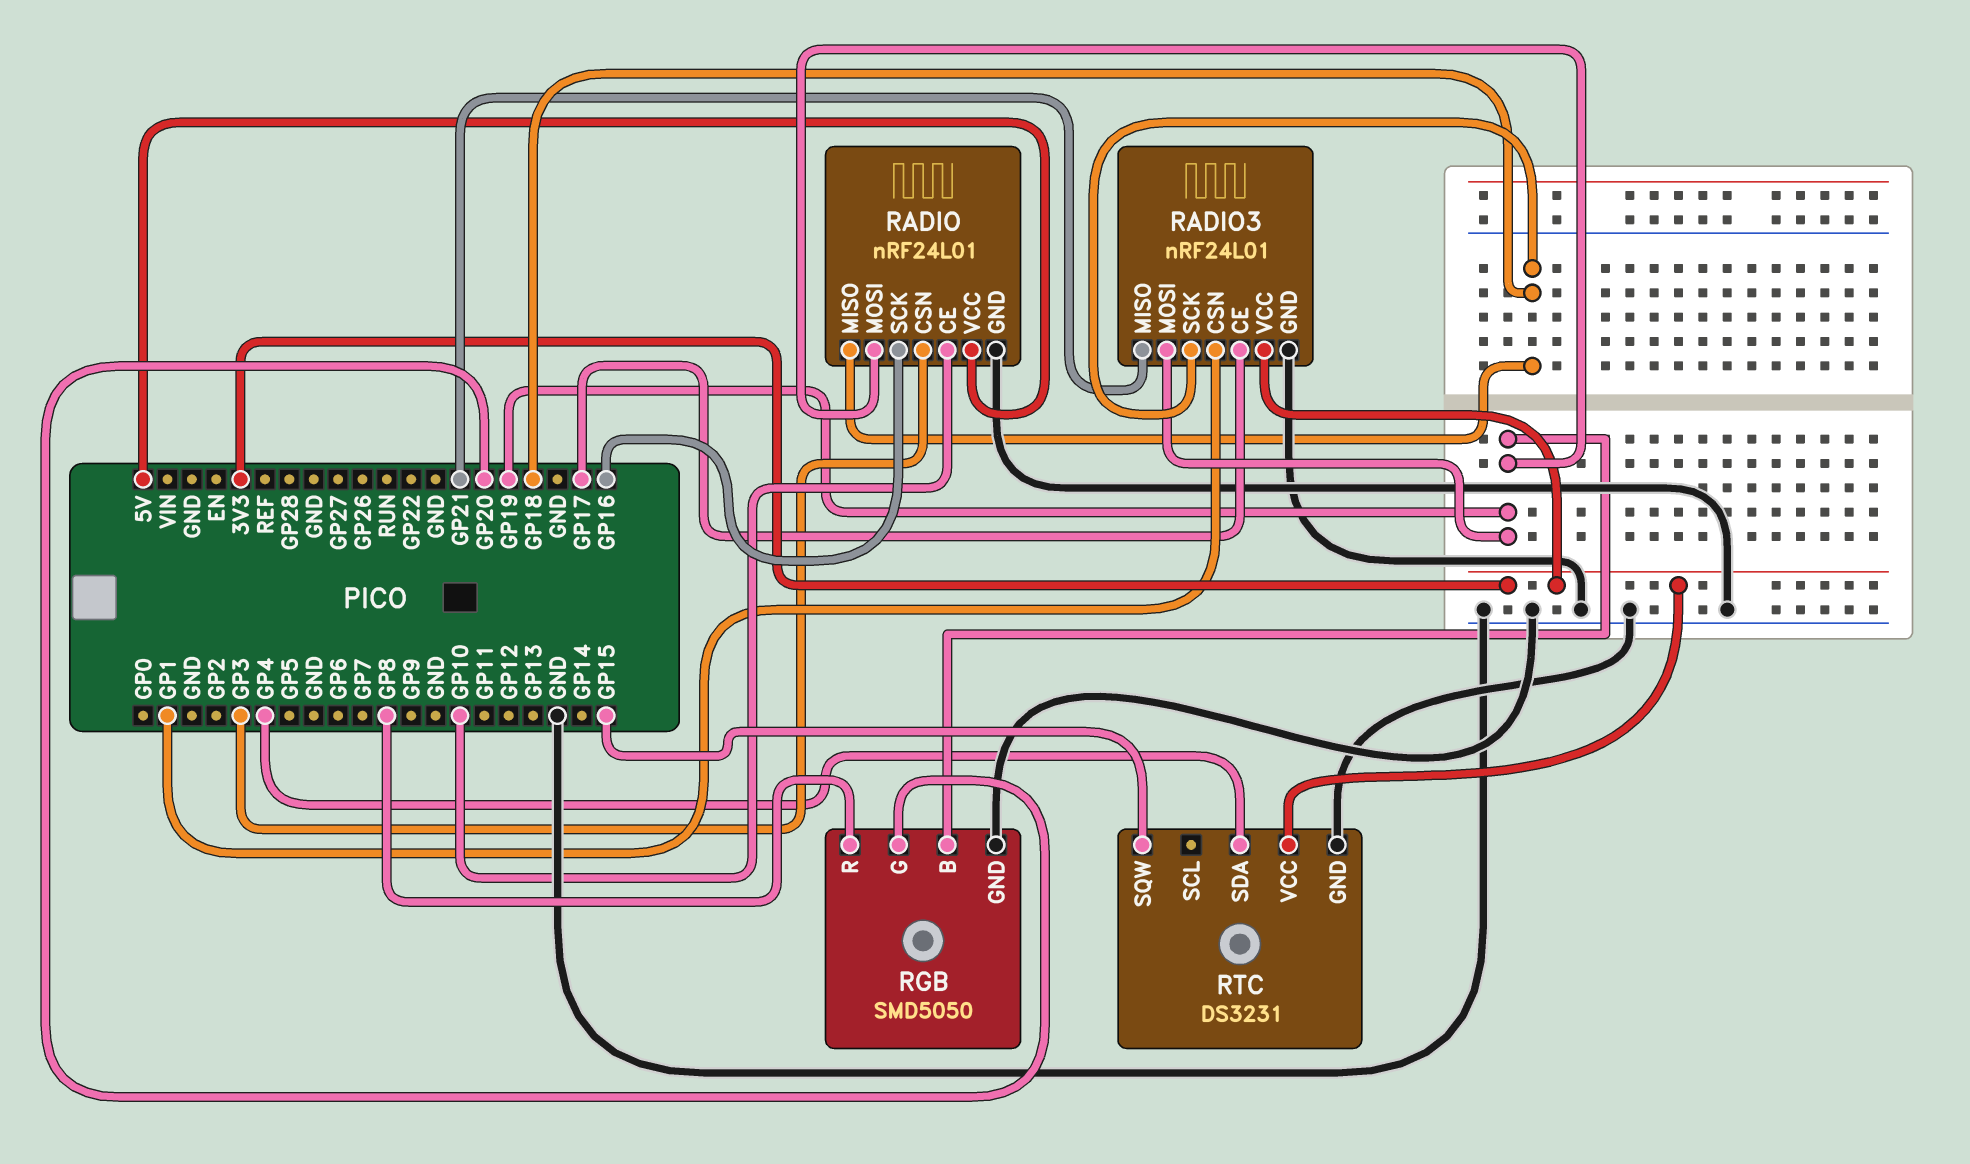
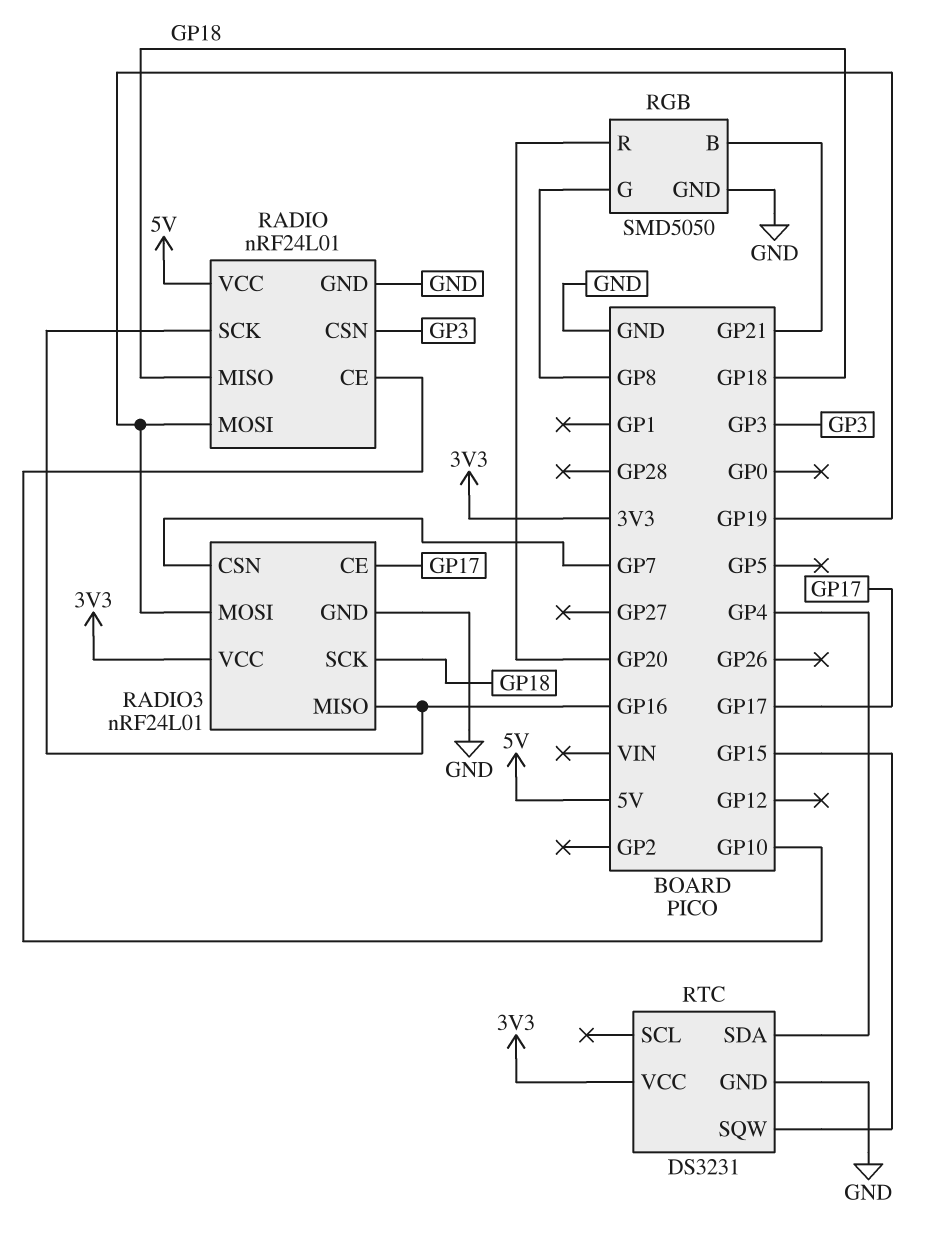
RADIO3 pin CSN: GP1 -> GP7
RADIO3 pin MISO: GP21 -> GP16
RGB pin B: GP19 -> GP21
RGB pin G: GP20 -> GP8
RGB pin R: GP8 -> GP20

